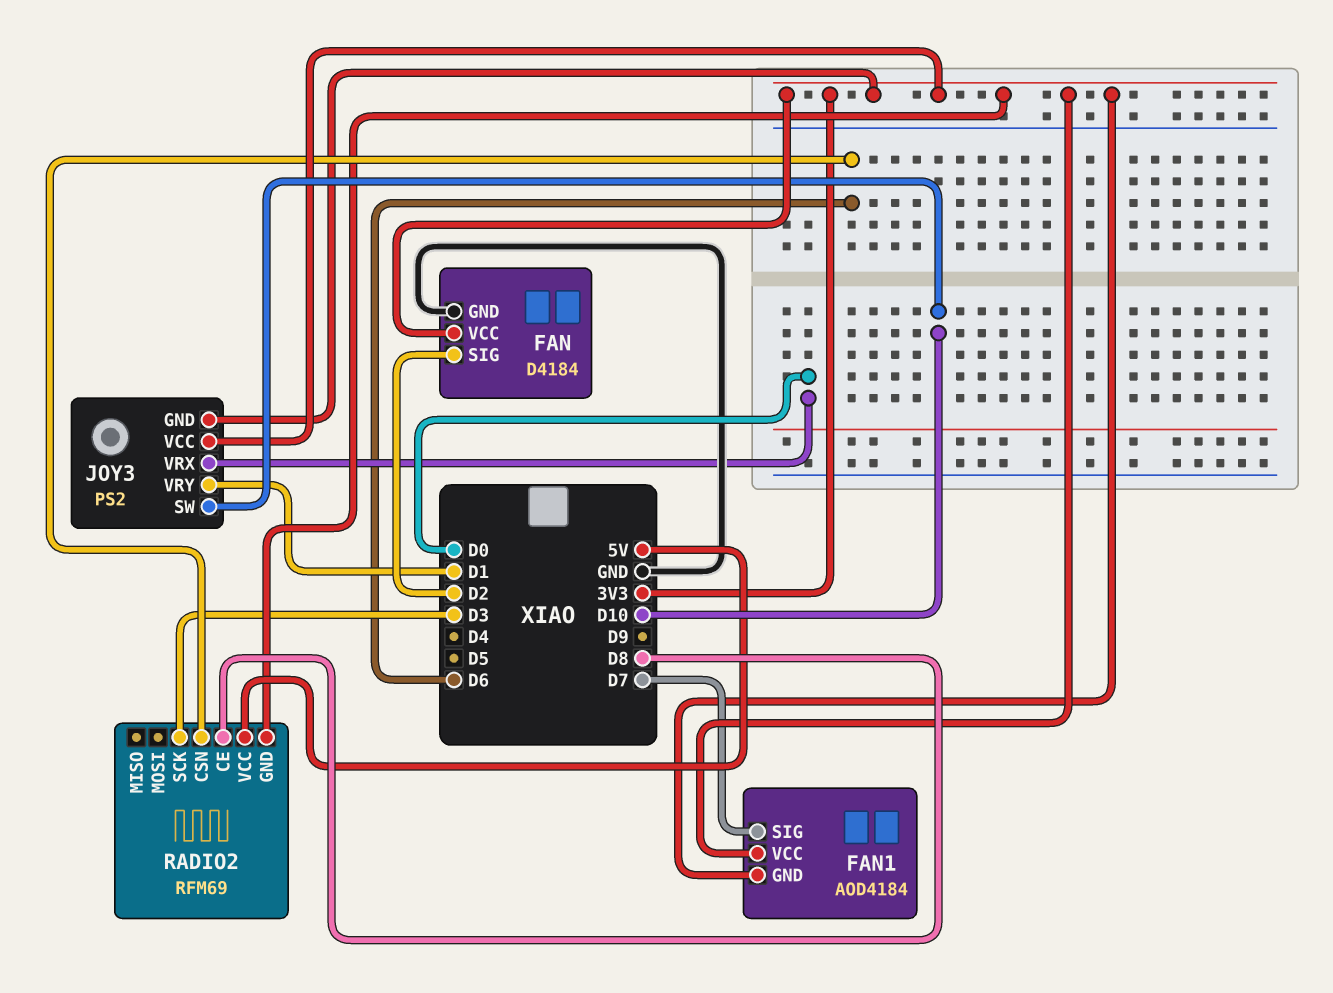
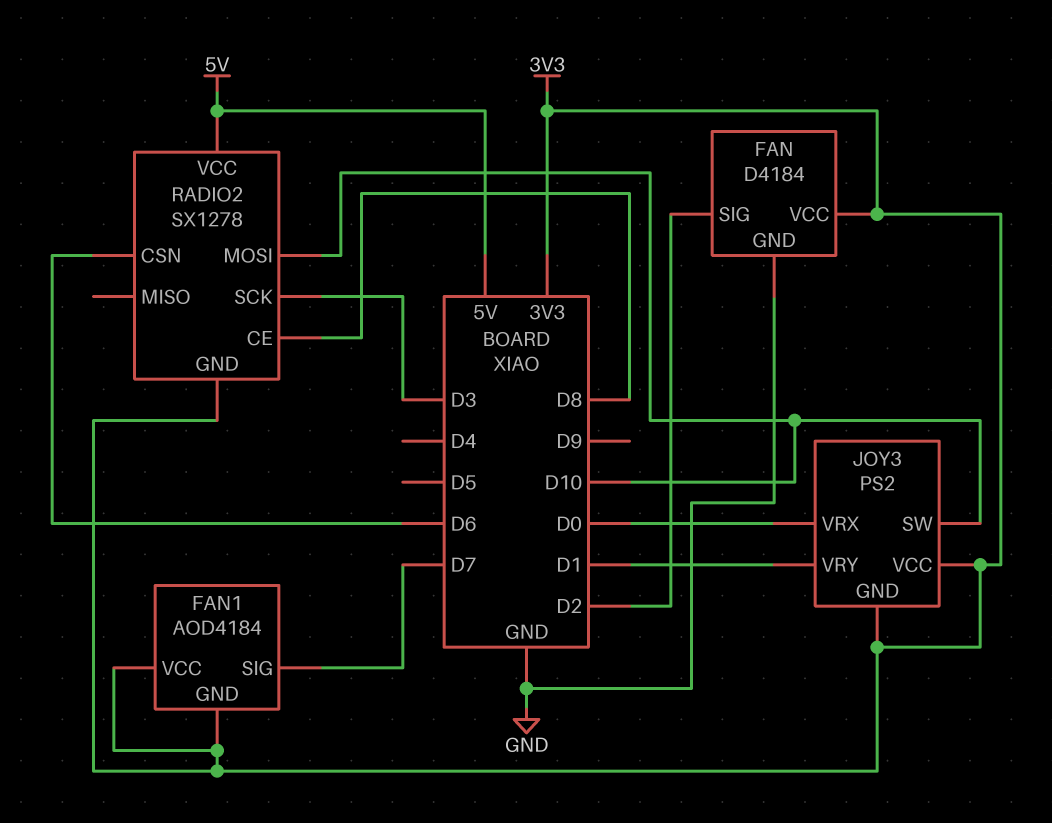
RADIO2: RFM69 -> SX1278
RADIO2 pin MOSI: none -> D10

